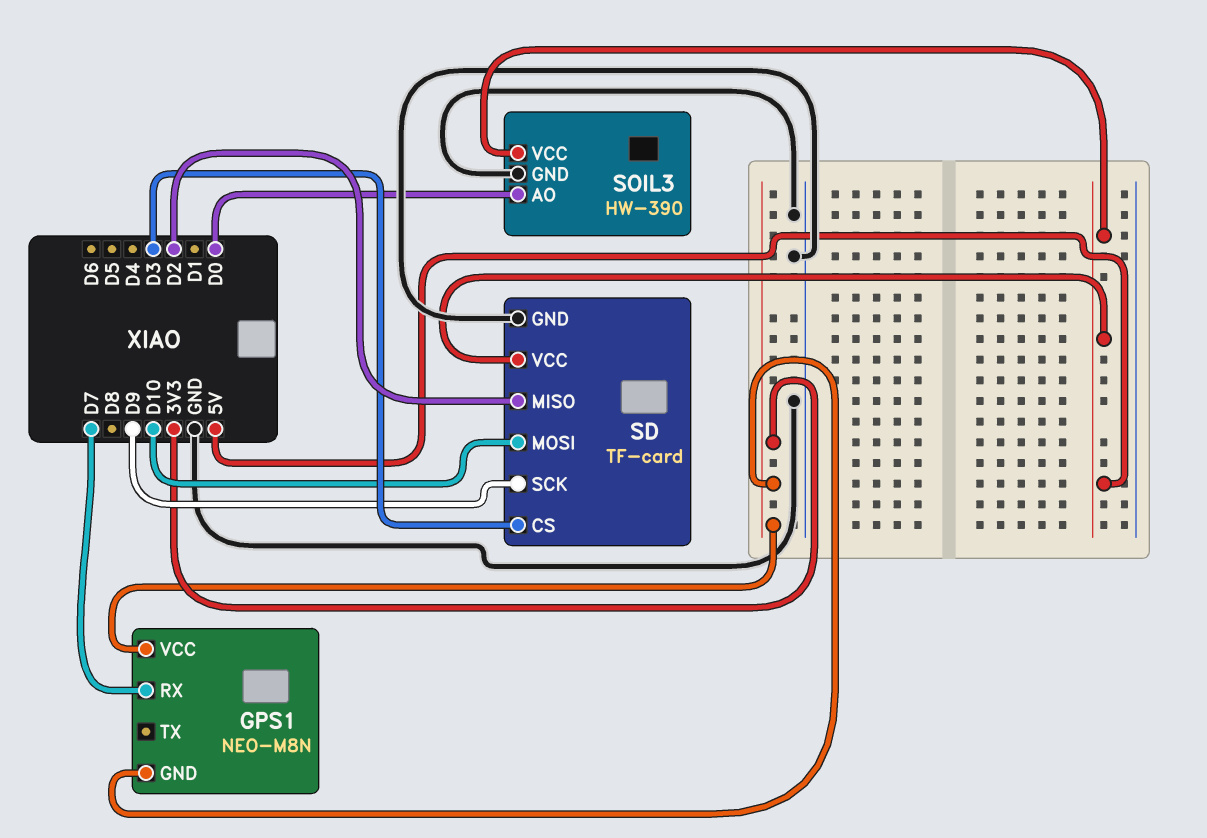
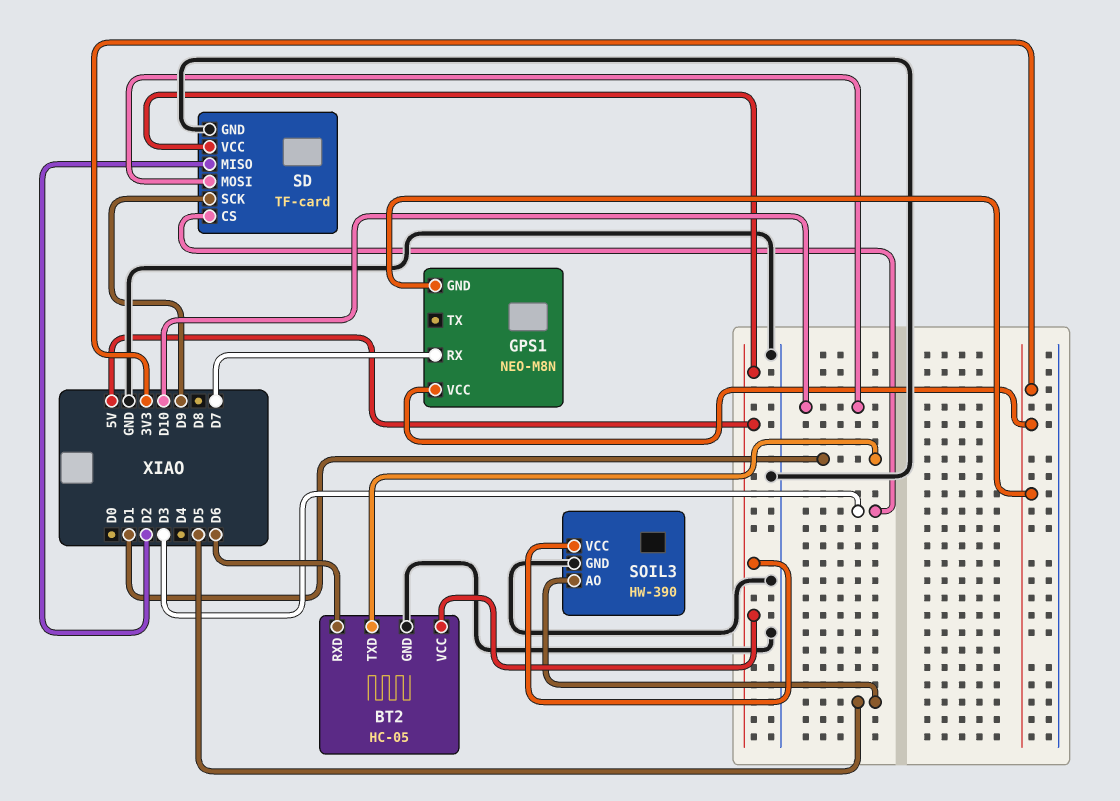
BT2: none -> HC-05
BT2 pin GND: none -> GND
BT2 pin RXD: none -> D6
BT2 pin TXD: none -> D1
BT2 pin VCC: none -> 5V
SOIL3 pin AO: D0 -> D5

